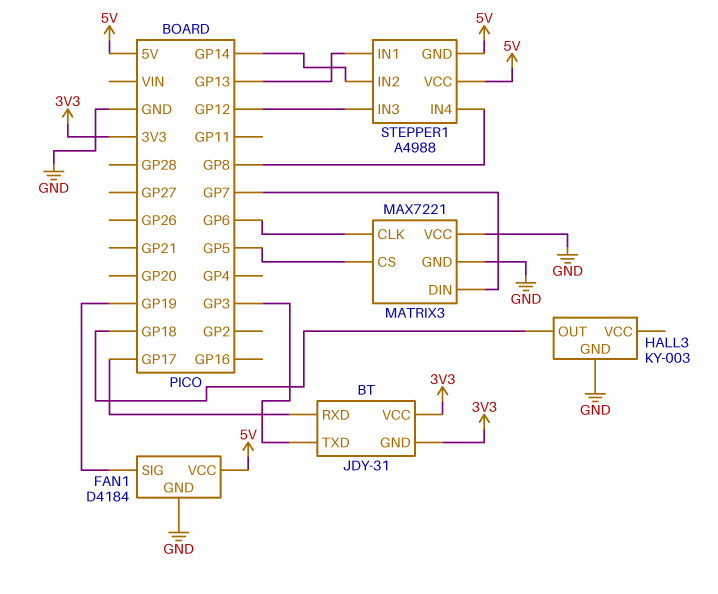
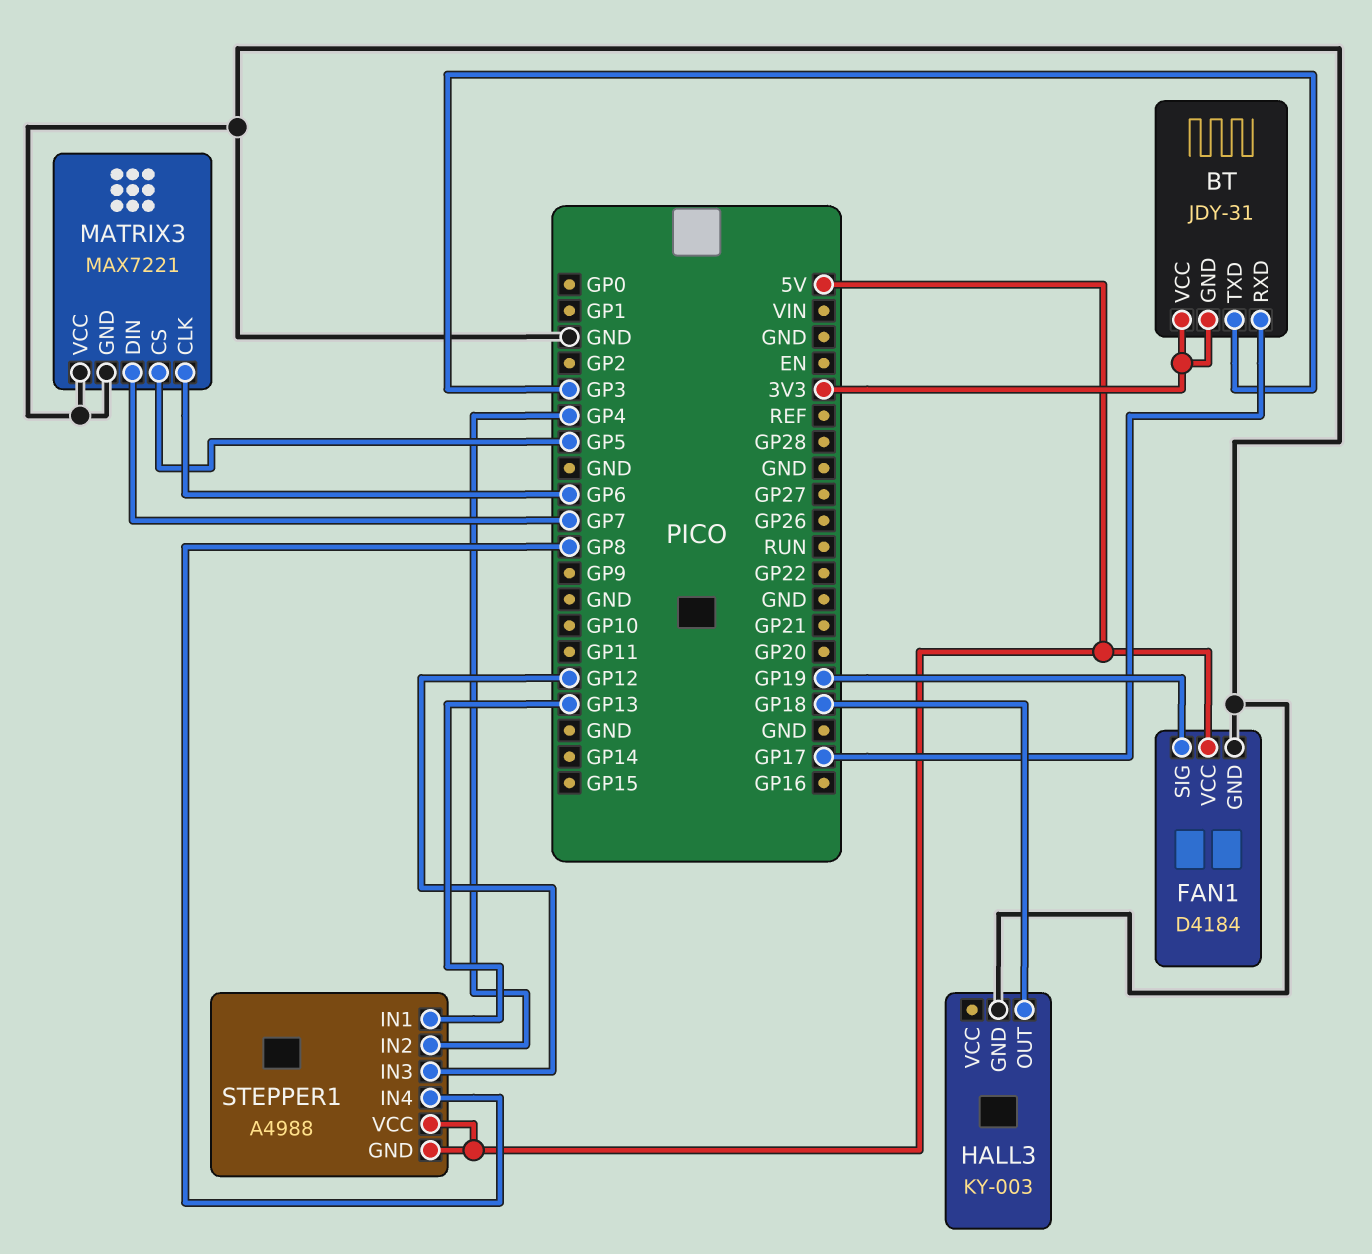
STEPPER1 pin IN2: GP14 -> GP4

